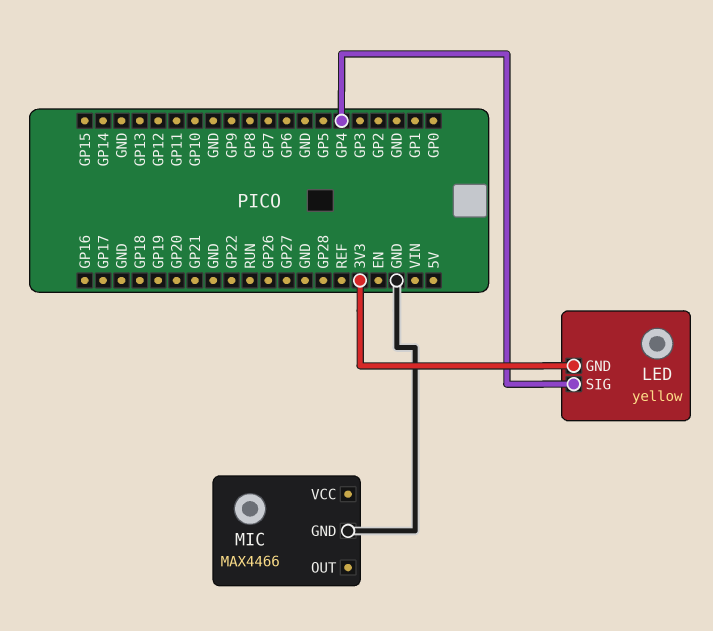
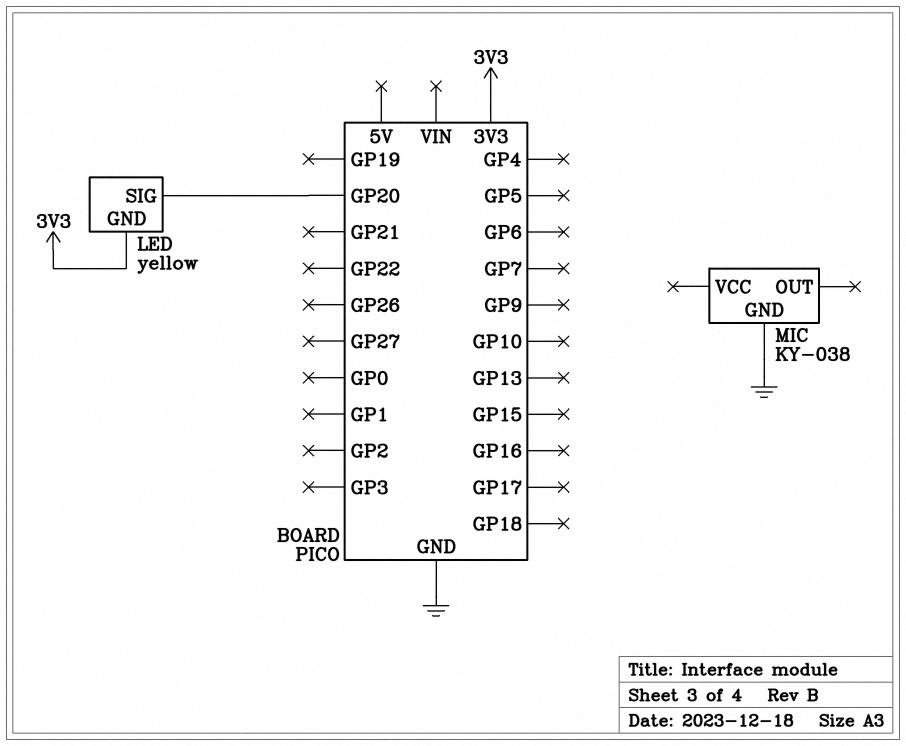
LED pin SIG: GP4 -> GP20
MIC: MAX4466 -> KY-038

